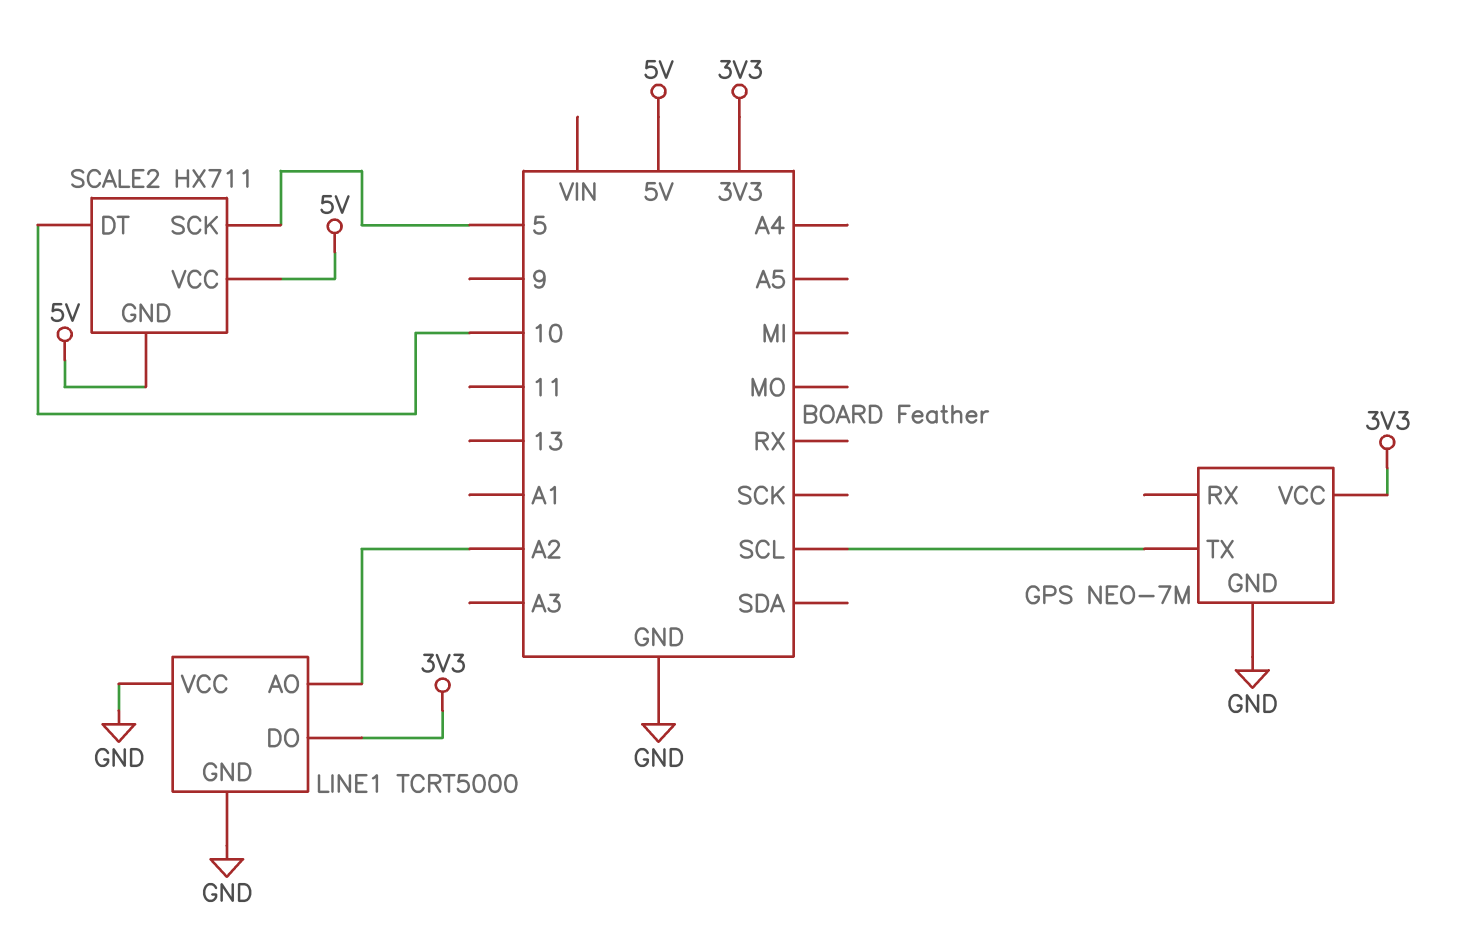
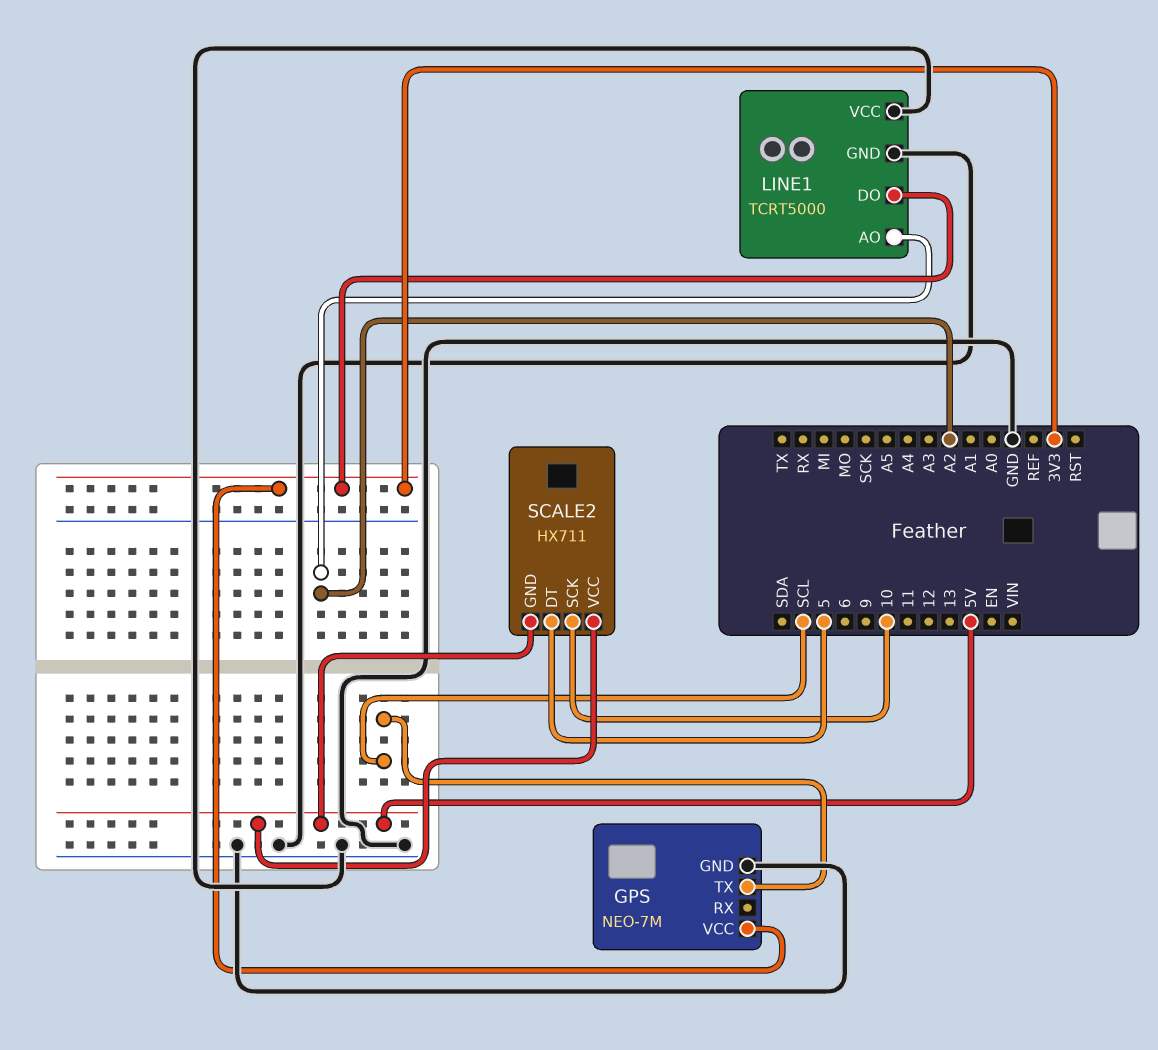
SCALE2 pin DT: 10 -> 5
SCALE2 pin SCK: 5 -> 10

